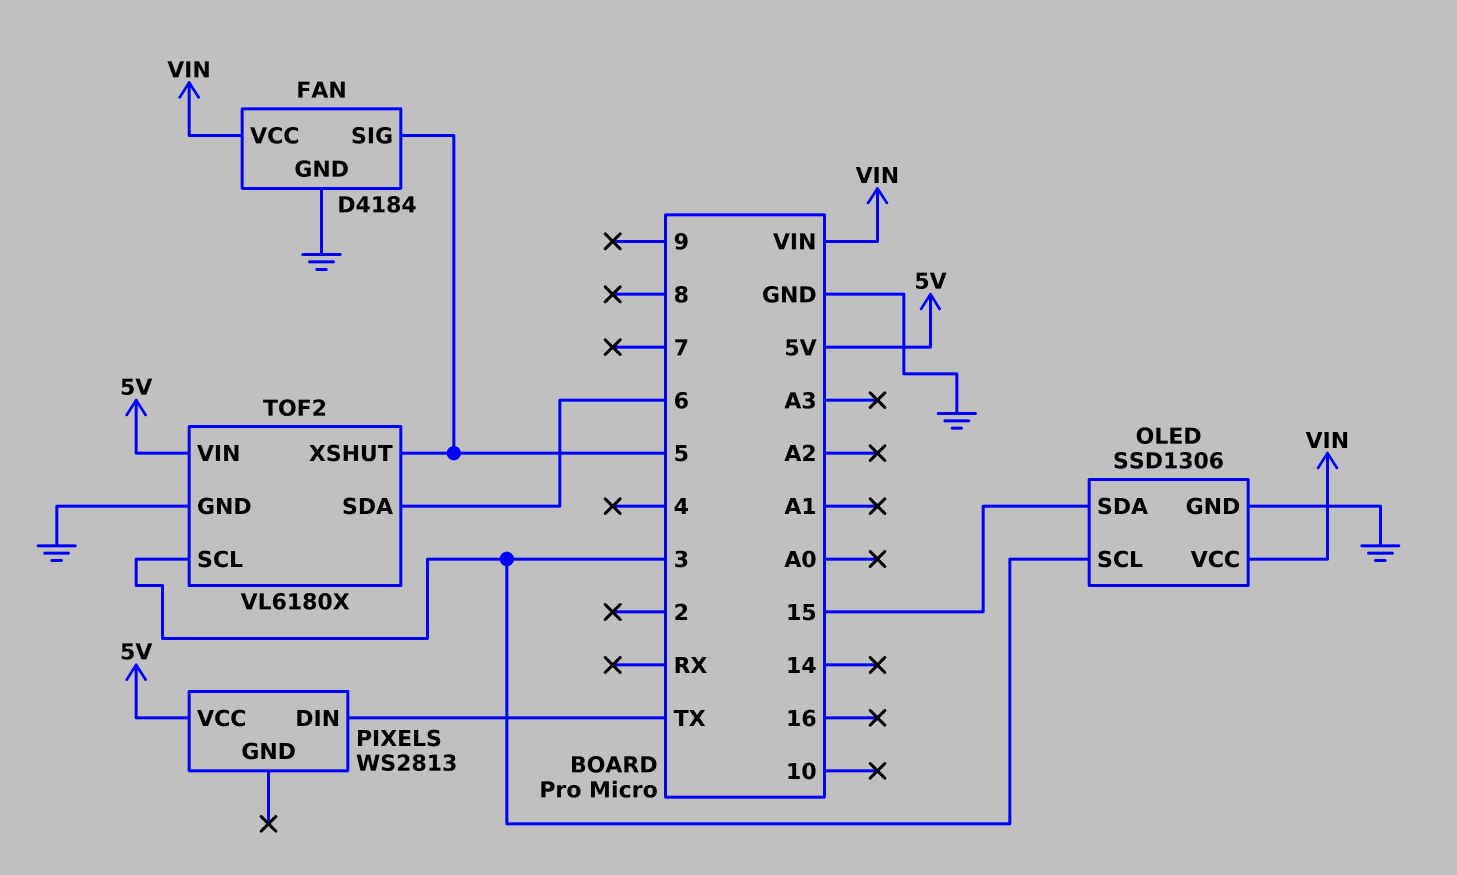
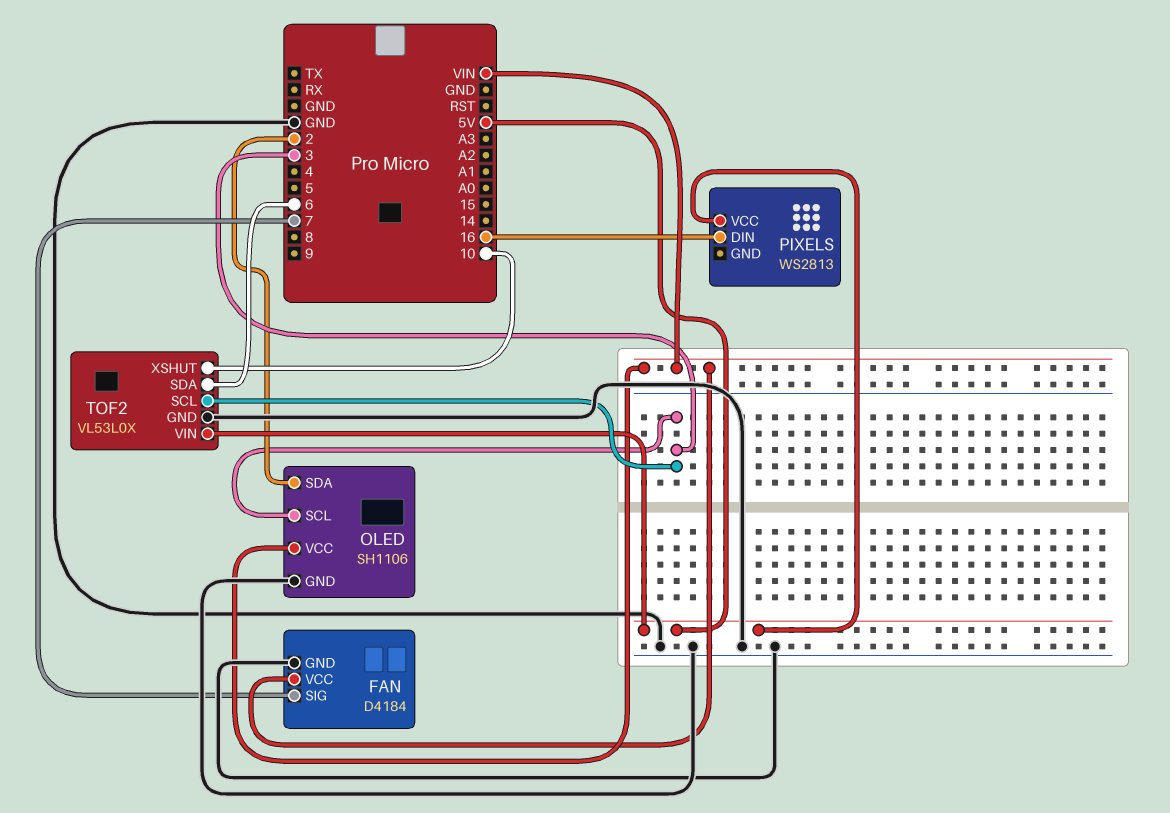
FAN pin SIG: 5 -> 7
OLED: SSD1306 -> SH1106
OLED pin SDA: 15 -> 2
PIXELS pin DIN: TX -> 16
TOF2: VL6180X -> VL53L0X
TOF2 pin XSHUT: 5 -> 10

